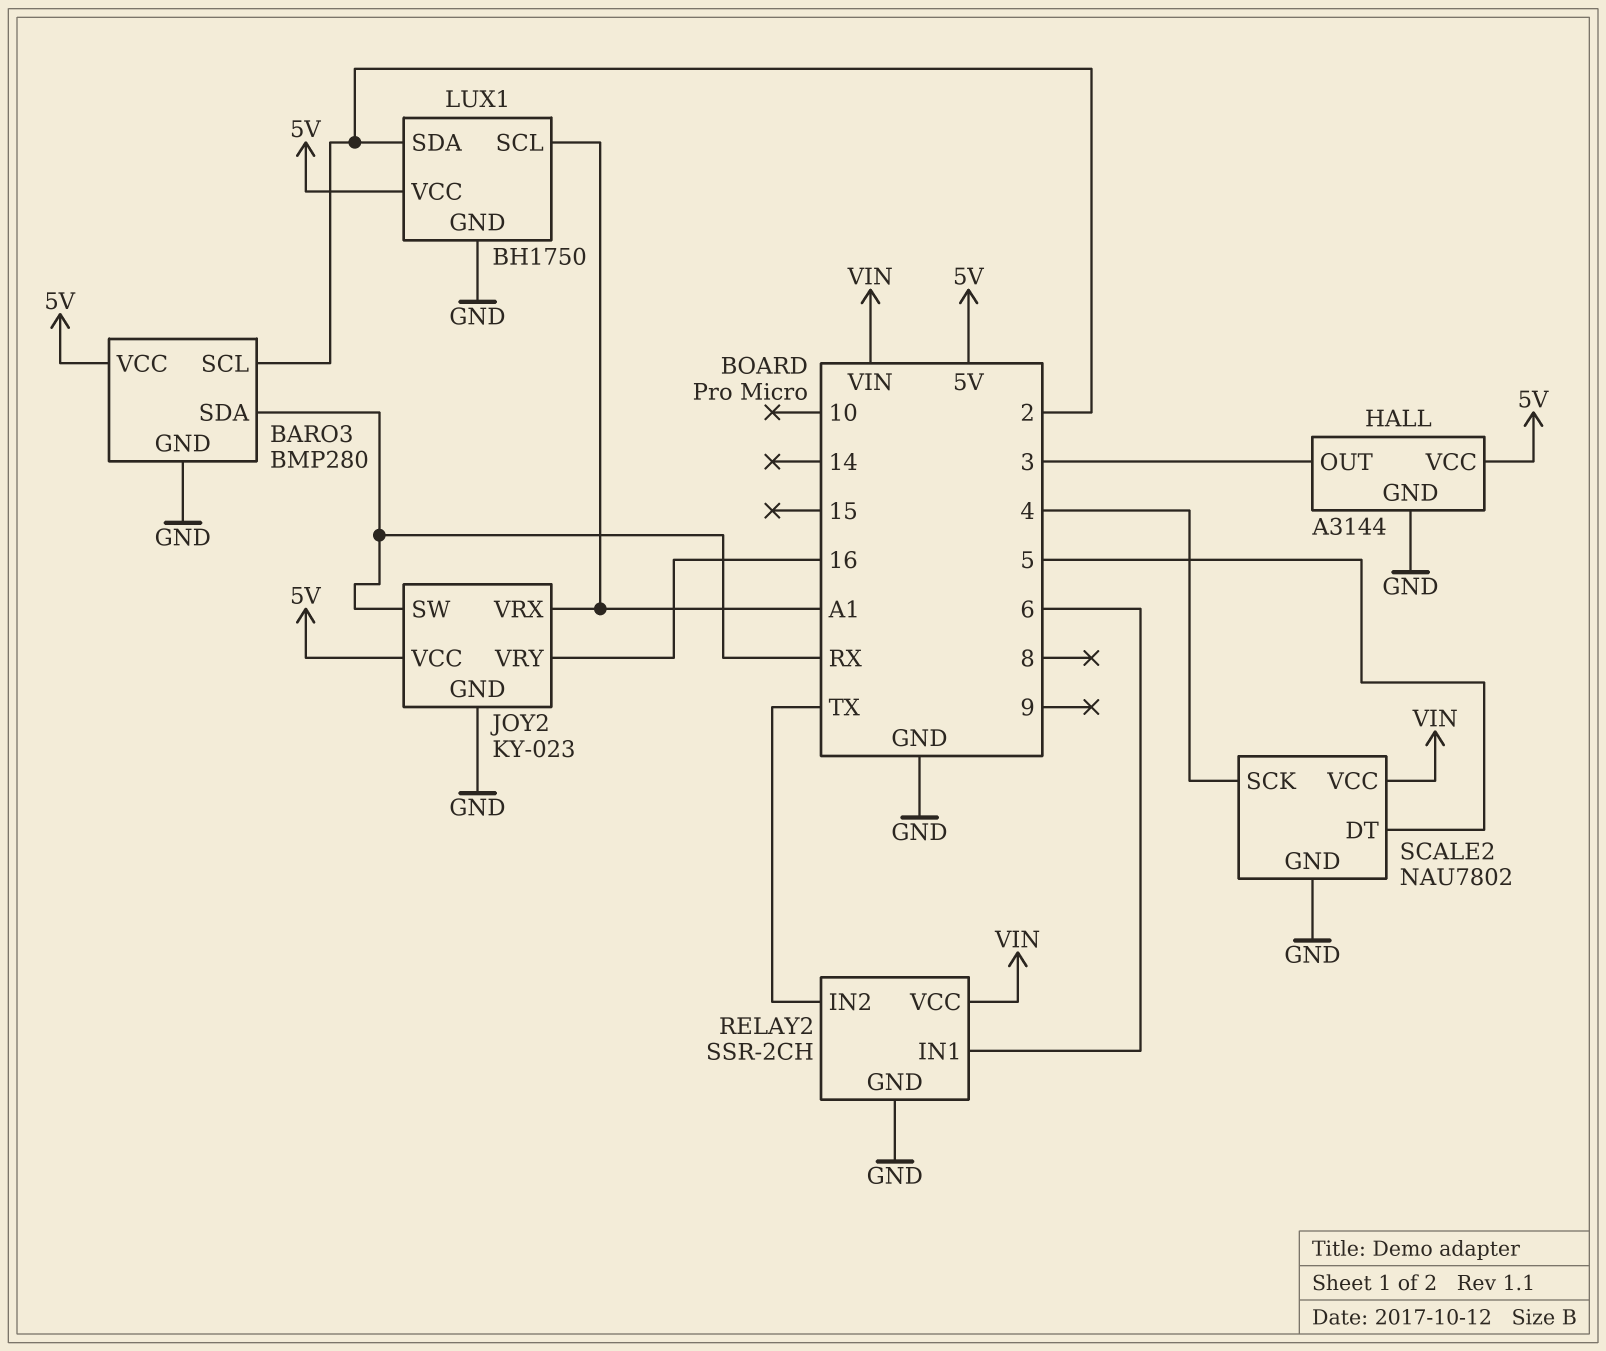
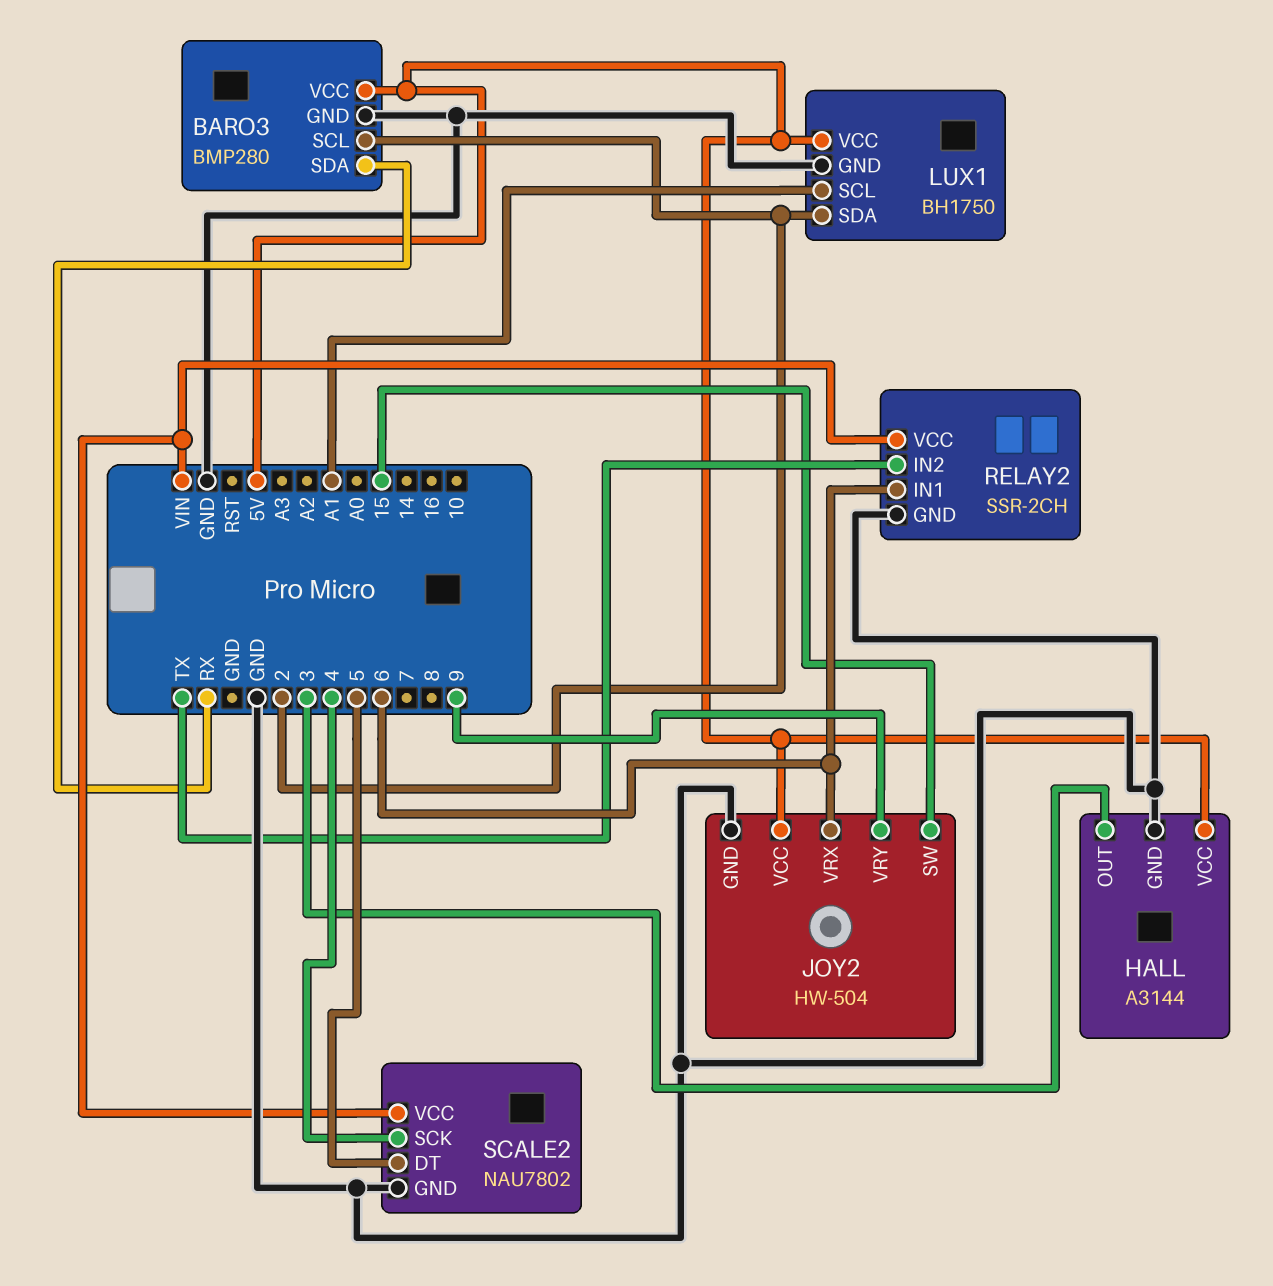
JOY2: KY-023 -> HW-504
JOY2 pin SW: RX -> 15
JOY2 pin VRX: A1 -> 6
JOY2 pin VRY: 16 -> 9

